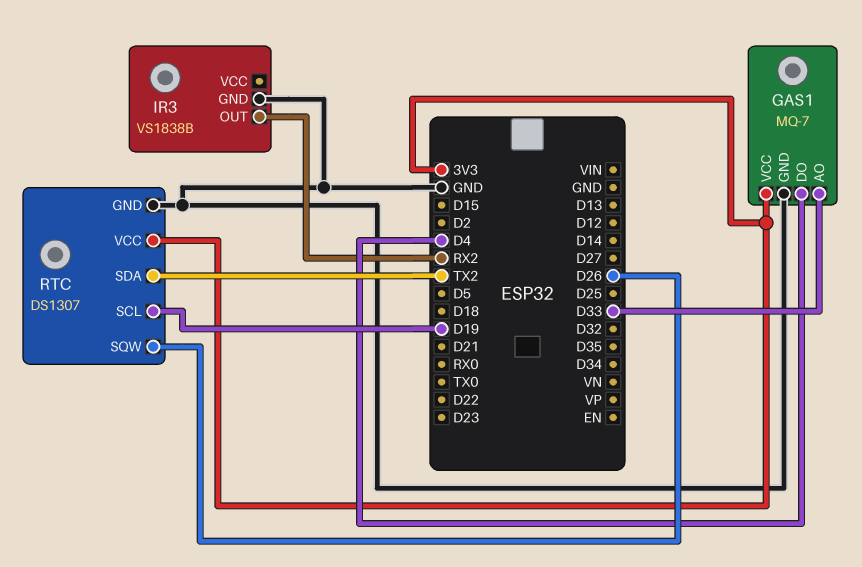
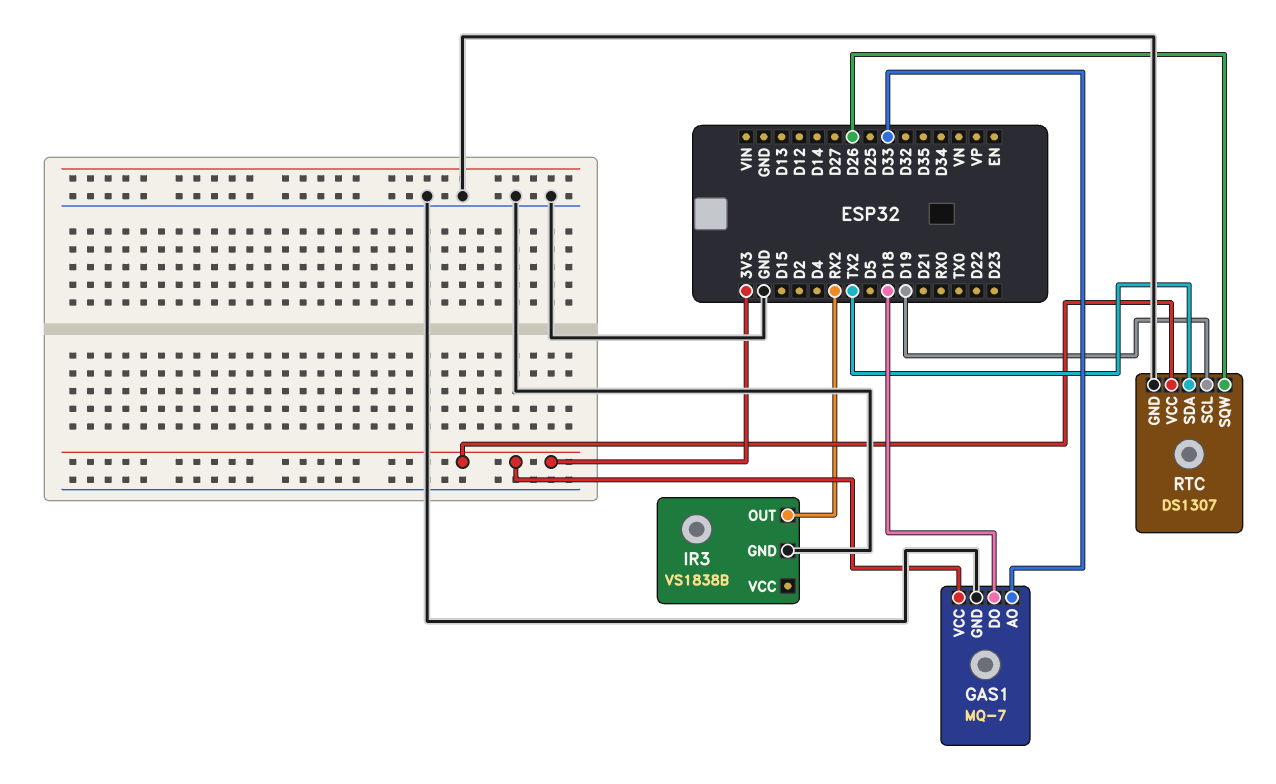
GAS1 pin DO: D4 -> D18

